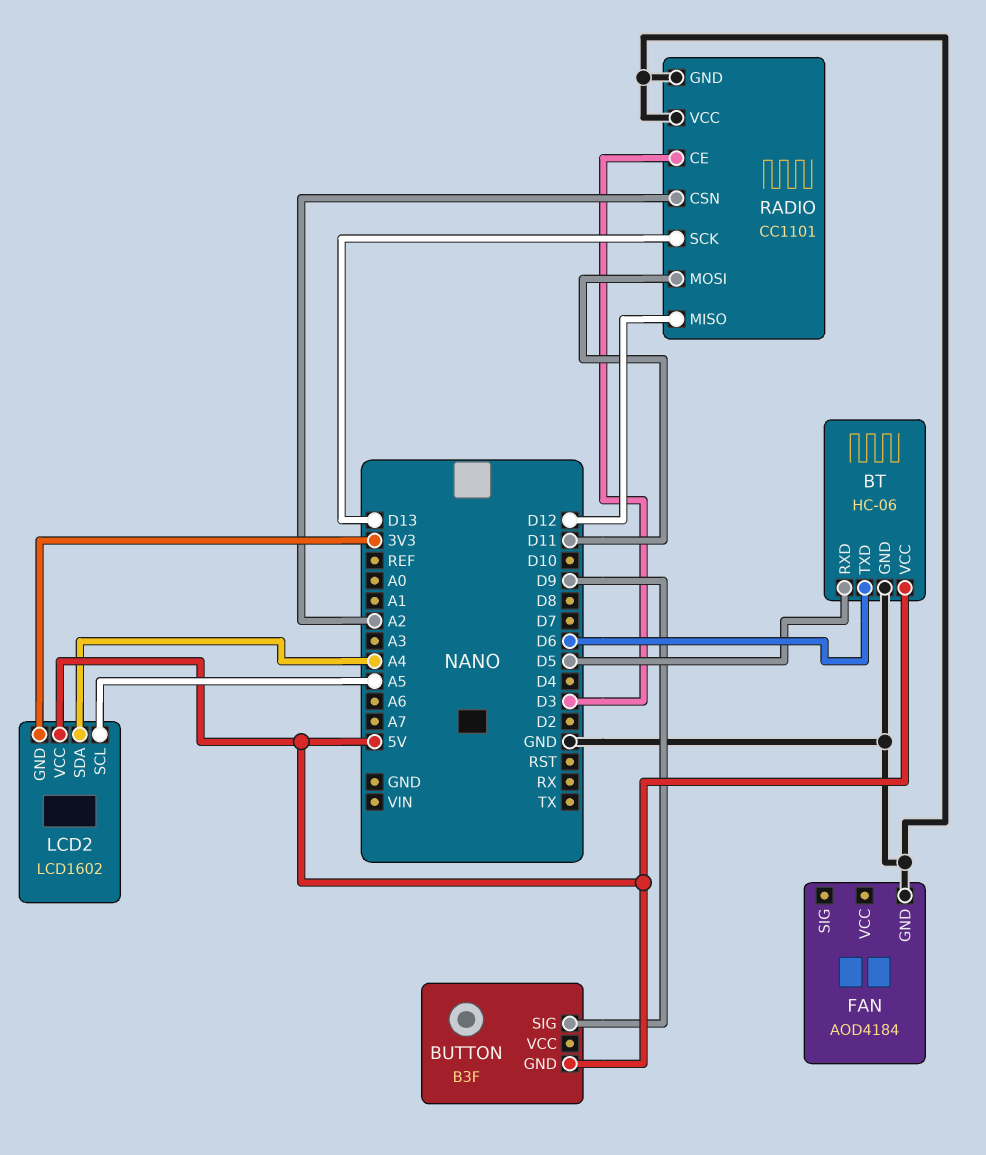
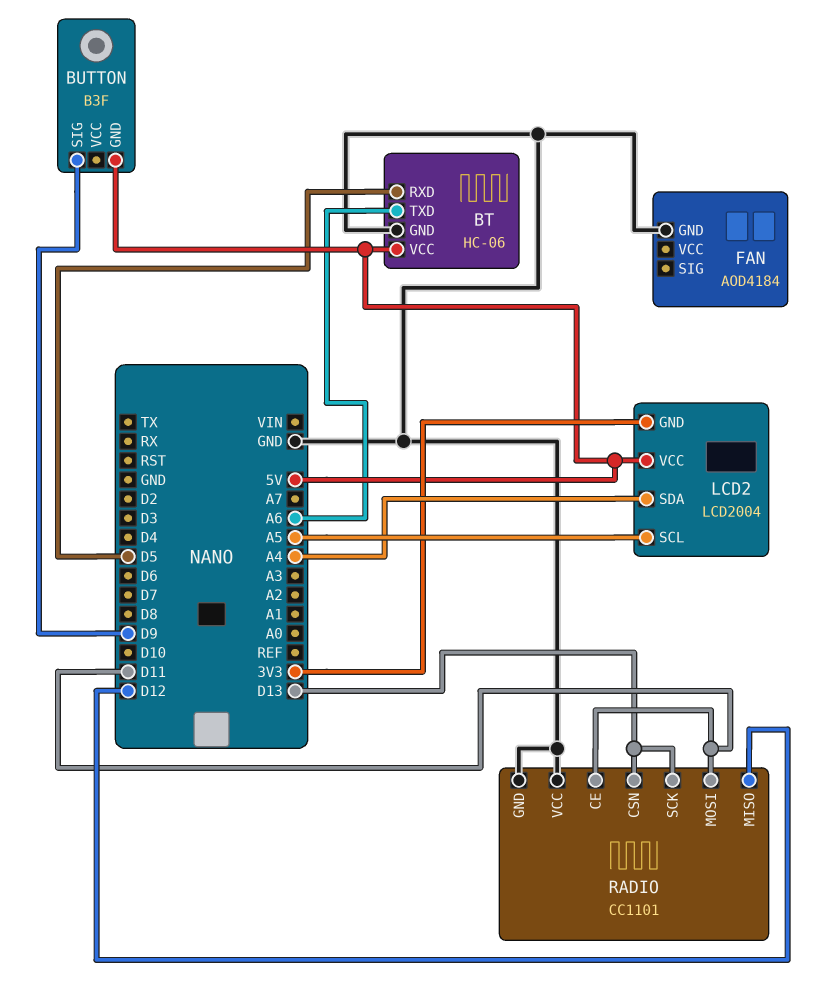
BT pin TXD: D6 -> A6
LCD2: LCD1602 -> LCD2004
RADIO pin CE: D3 -> D11
RADIO pin CSN: A2 -> D13

